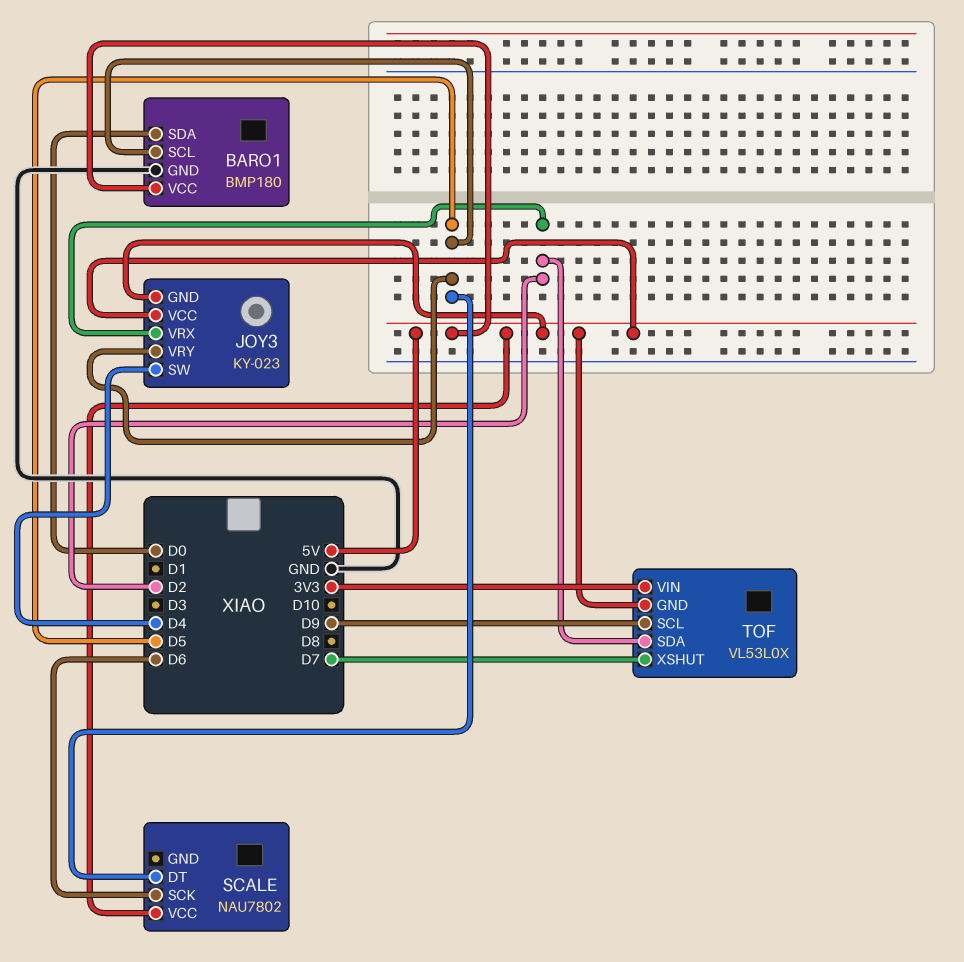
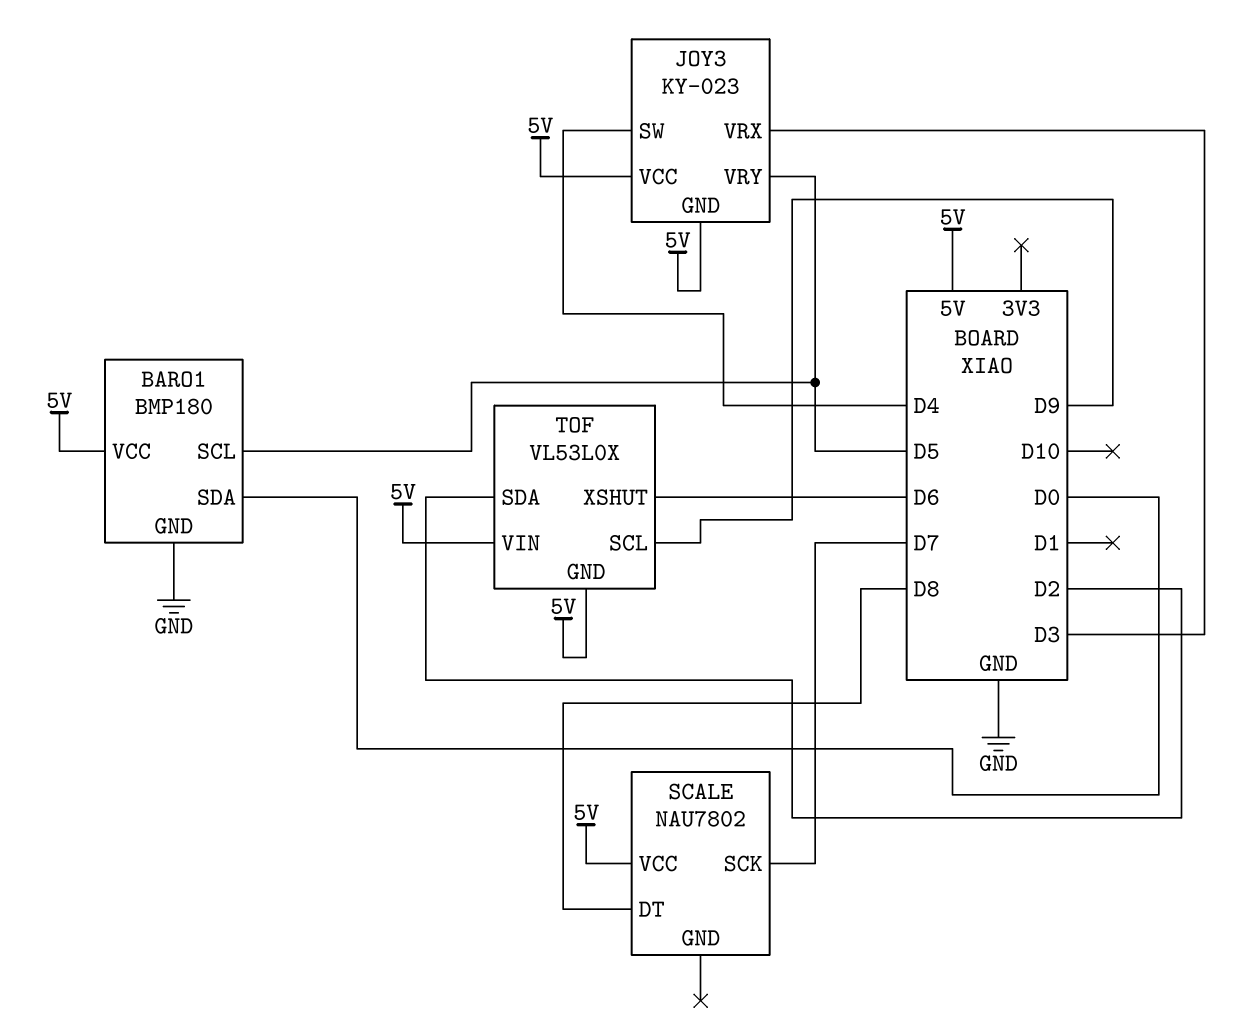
JOY3 pin VRX: D2 -> D3
SCALE pin DT: D5 -> D8
SCALE pin SCK: D6 -> D7
TOF pin VIN: 3V3 -> 5V
TOF pin XSHUT: D7 -> D6

